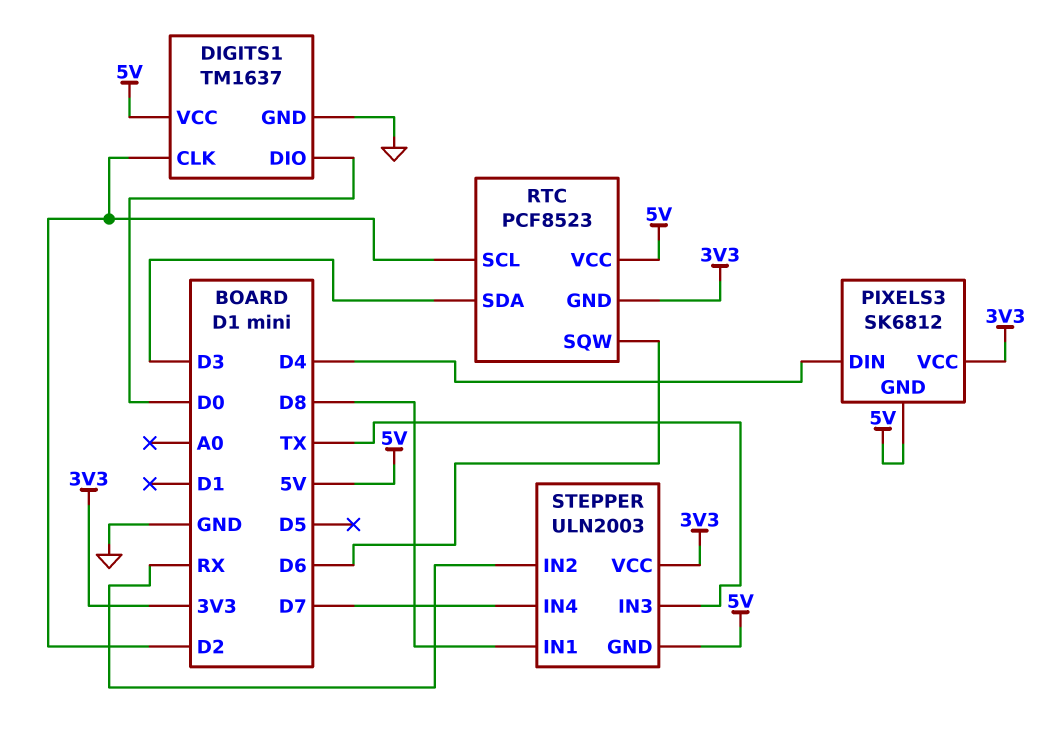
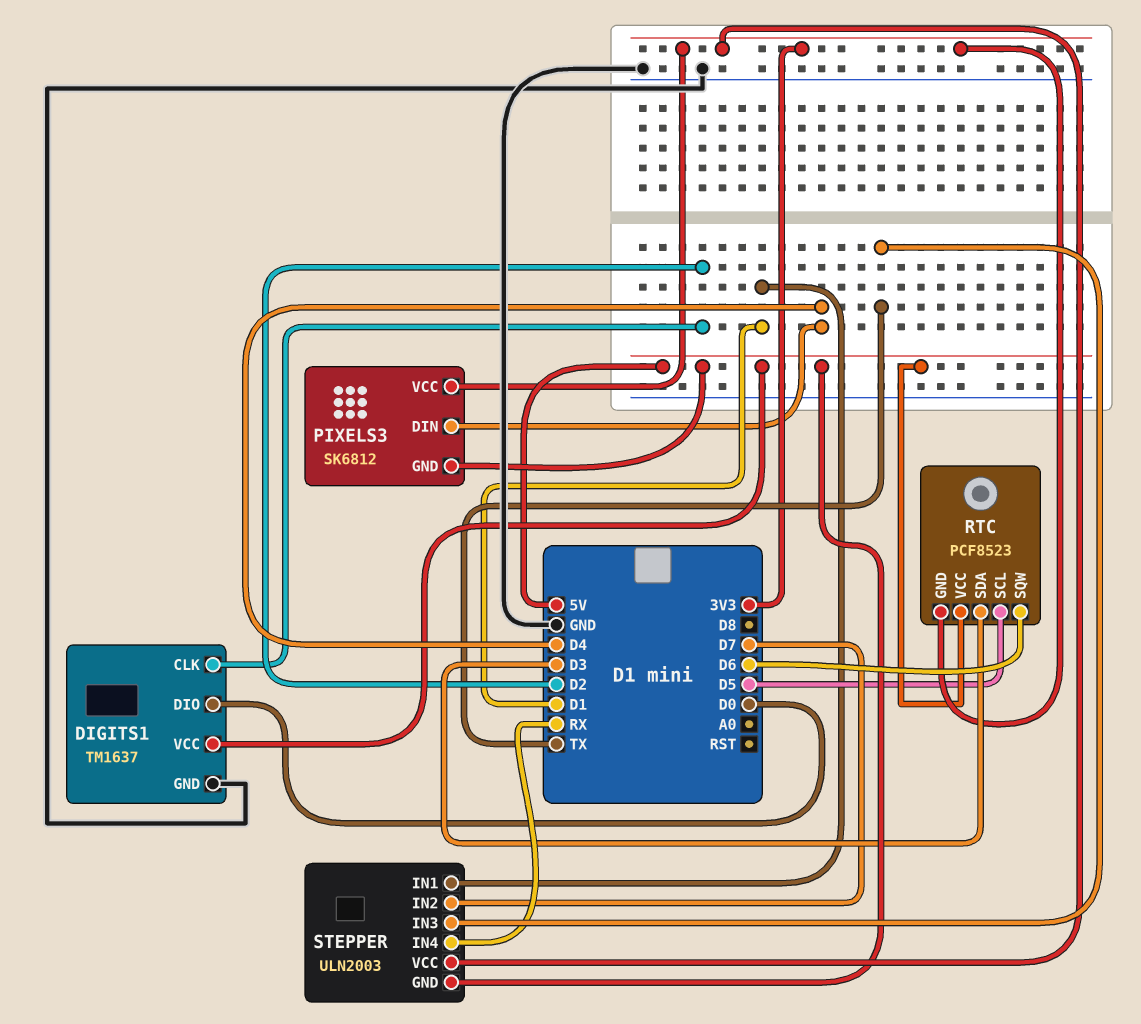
RTC pin SCL: D2 -> D5
STEPPER pin IN1: D8 -> D1
STEPPER pin IN2: RX -> D7
STEPPER pin IN4: D7 -> RX

